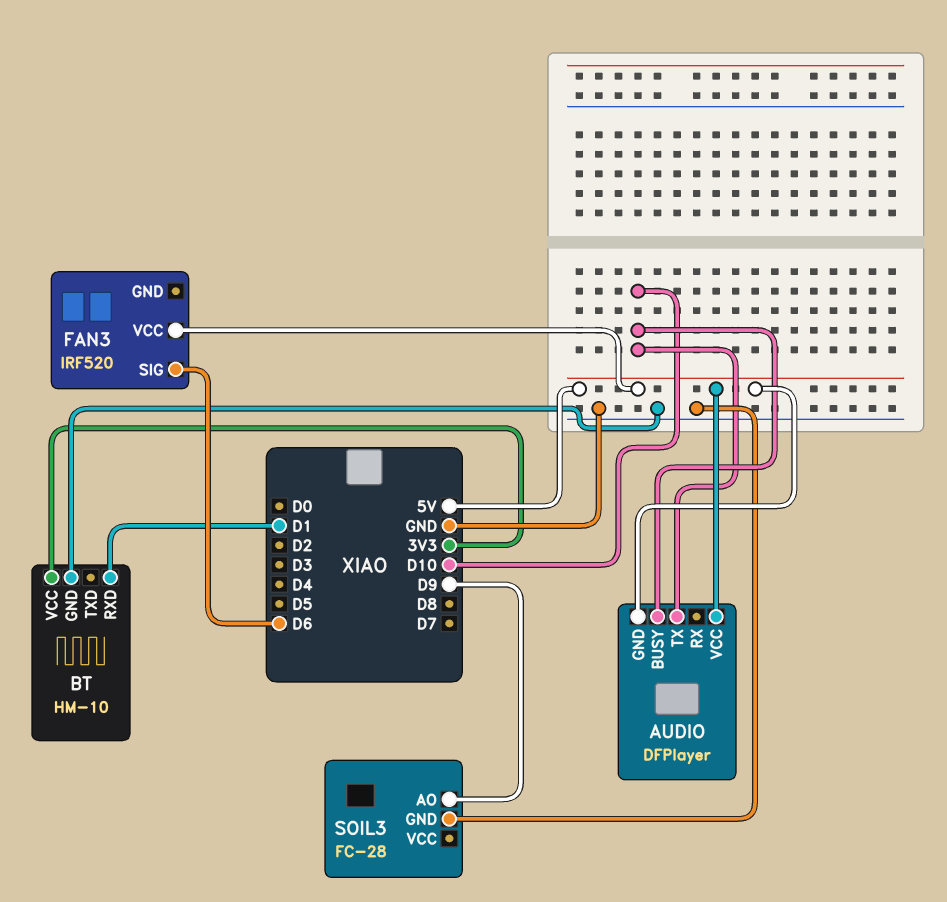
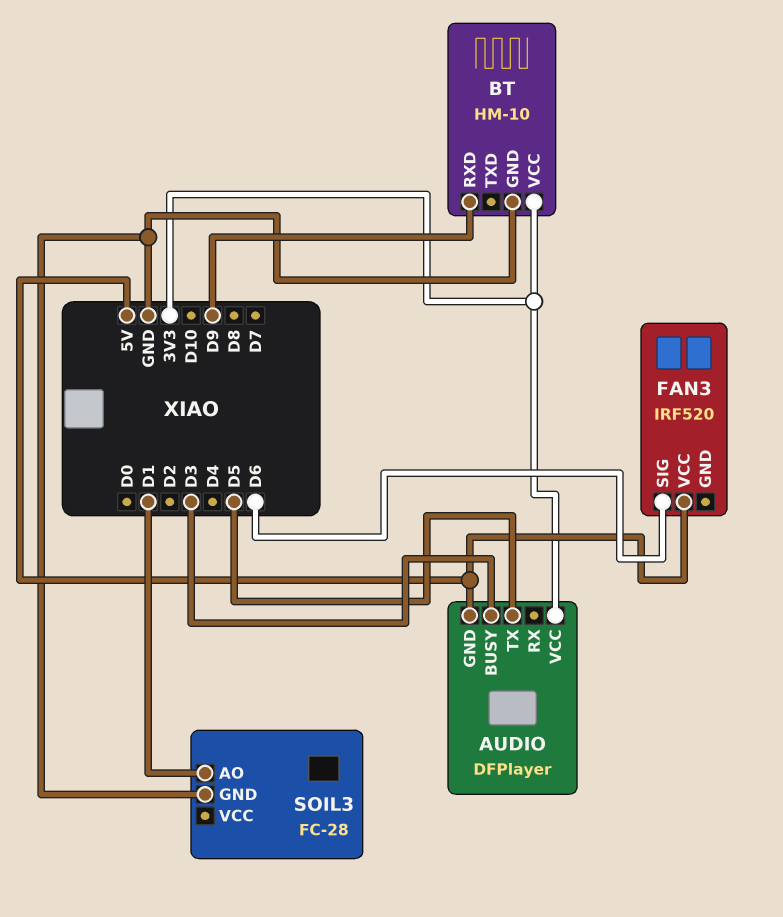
AUDIO pin BUSY: D10 -> D3
AUDIO pin TX: D10 -> D5
AUDIO pin VCC: 5V -> 3V3
BT pin RXD: D1 -> D9
SOIL3 pin AO: D9 -> D1

